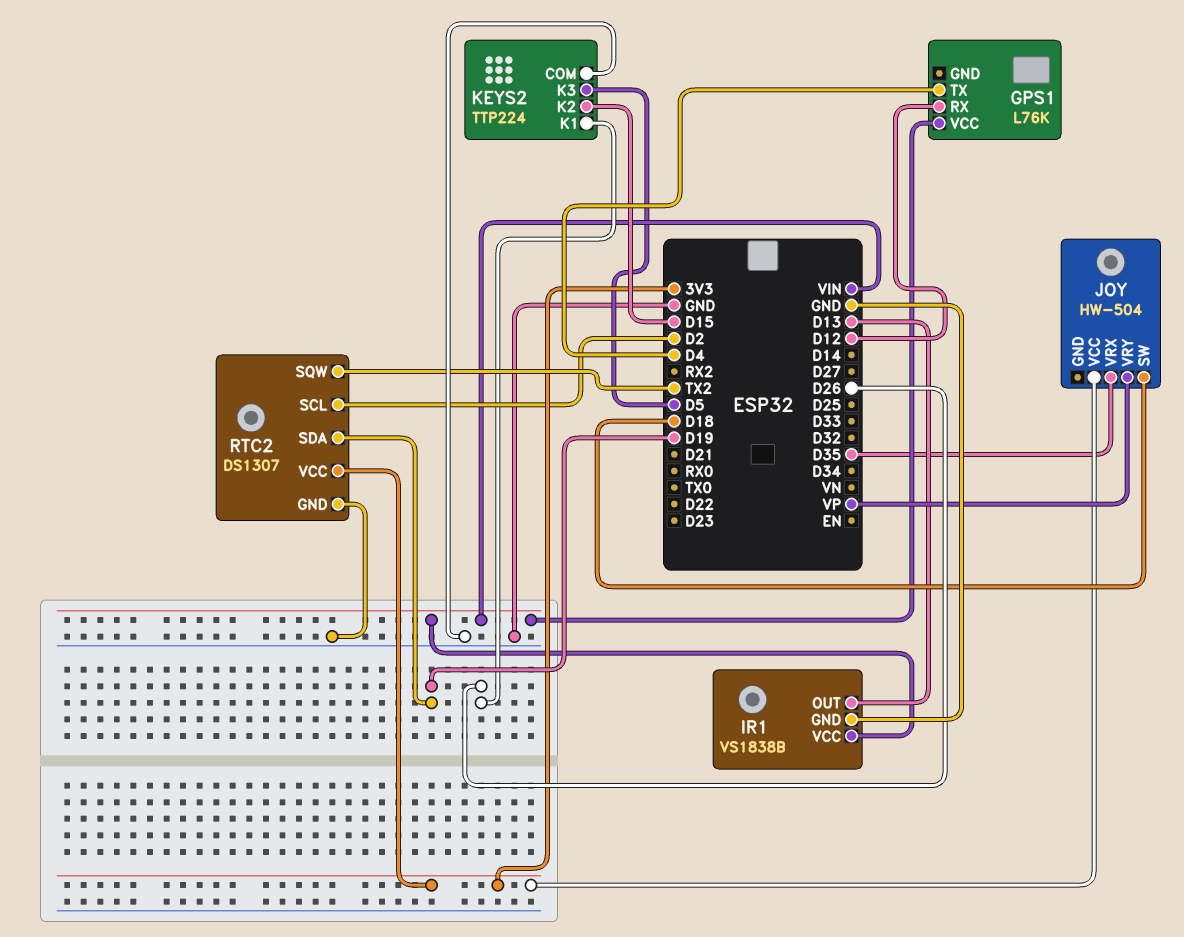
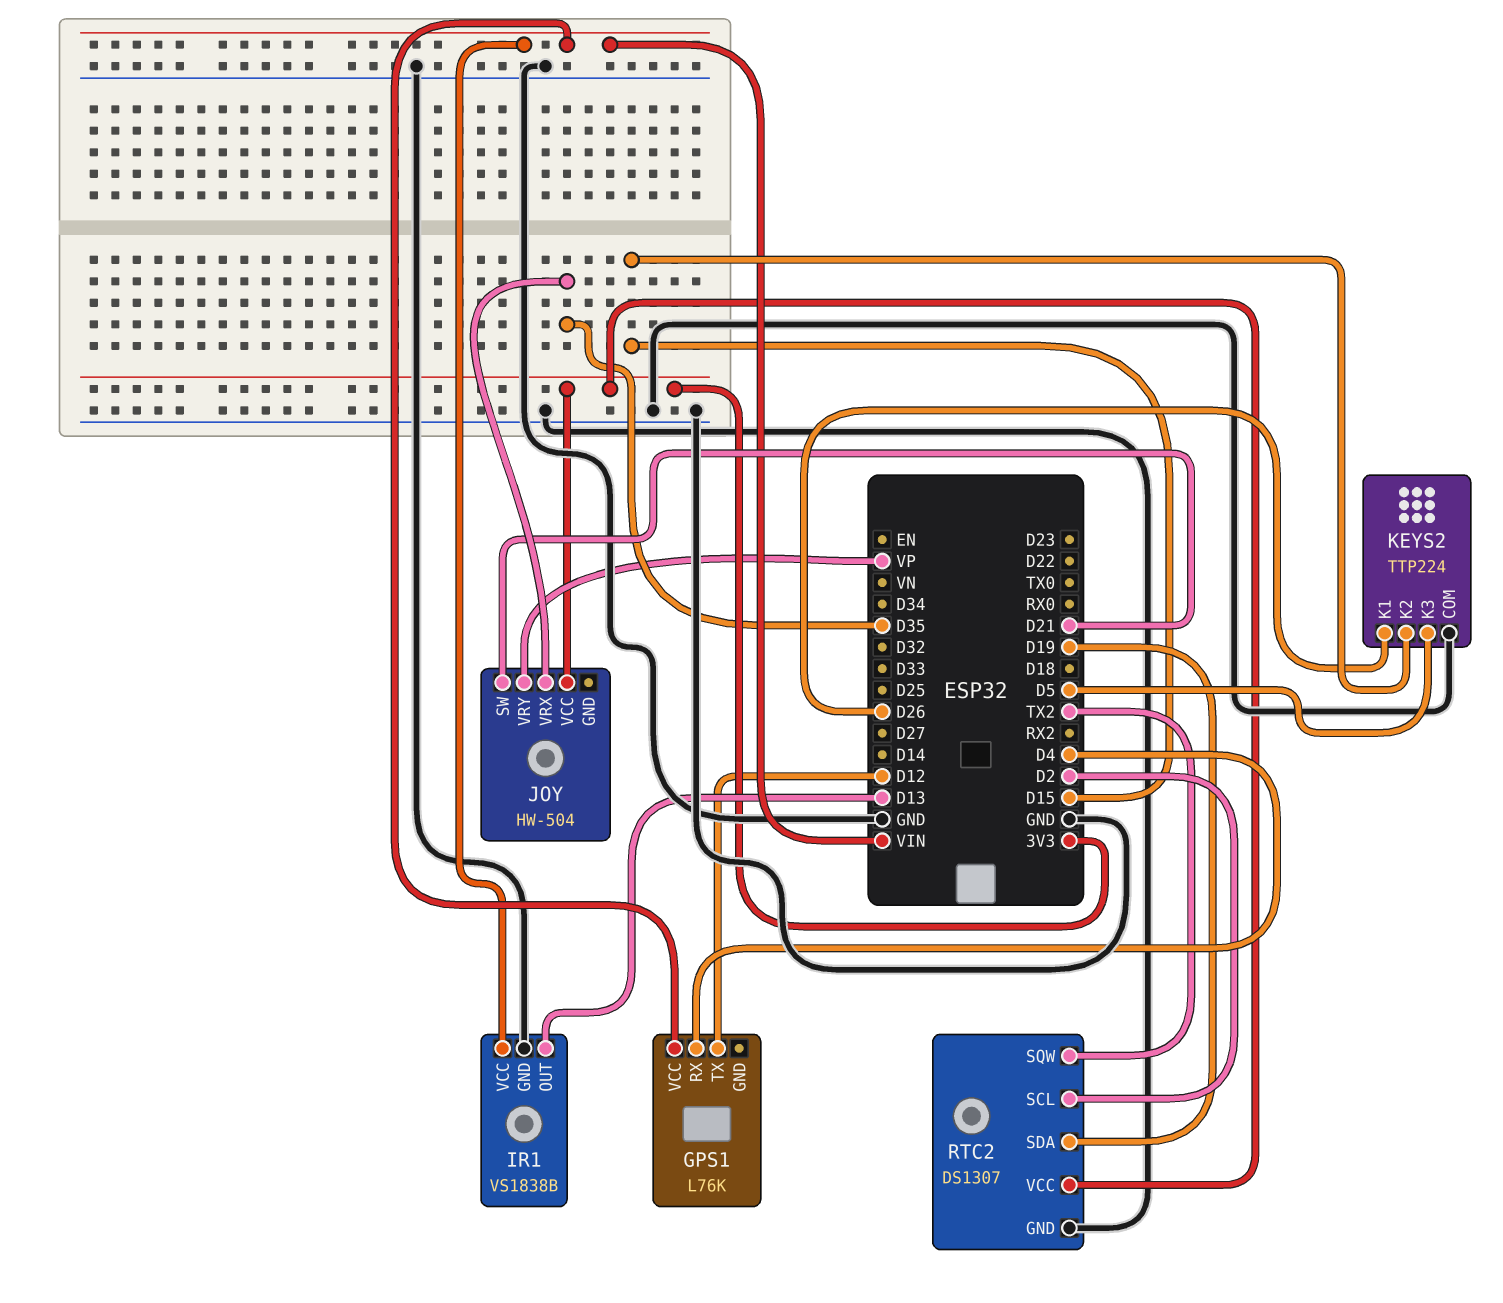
GPS1 pin RX: D12 -> D4
GPS1 pin TX: D4 -> D12
JOY pin SW: D18 -> D21

